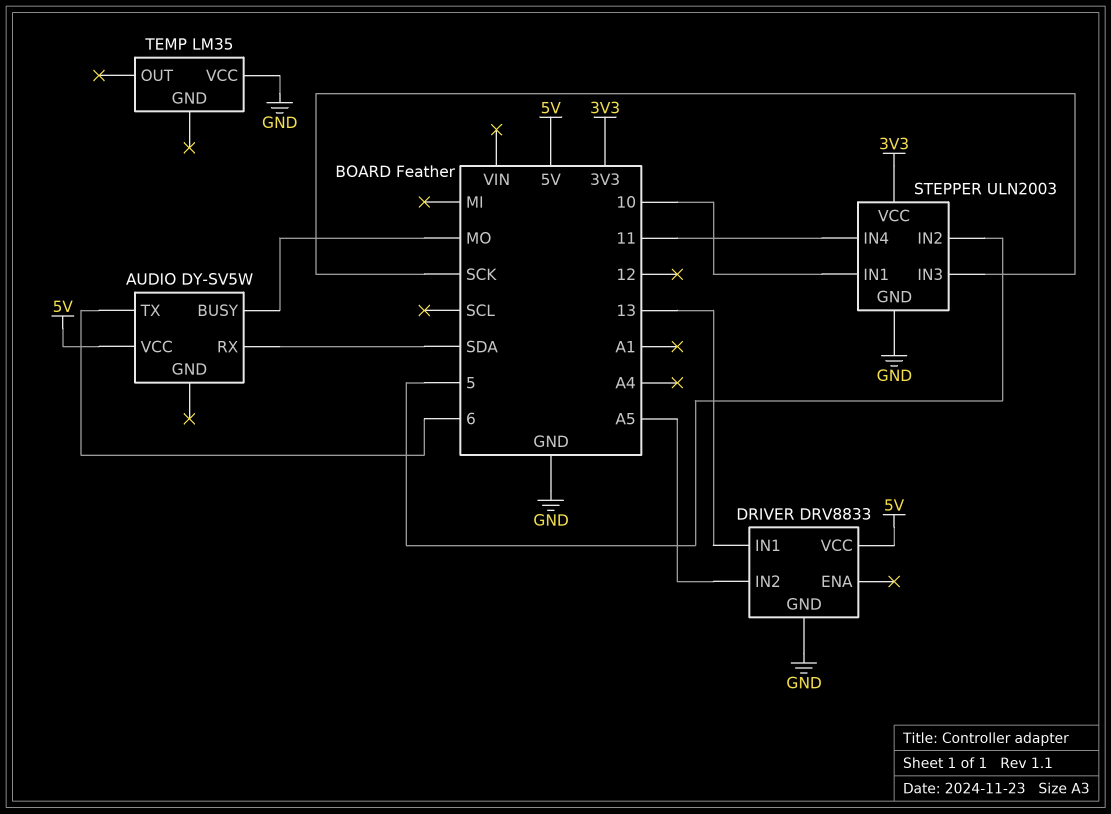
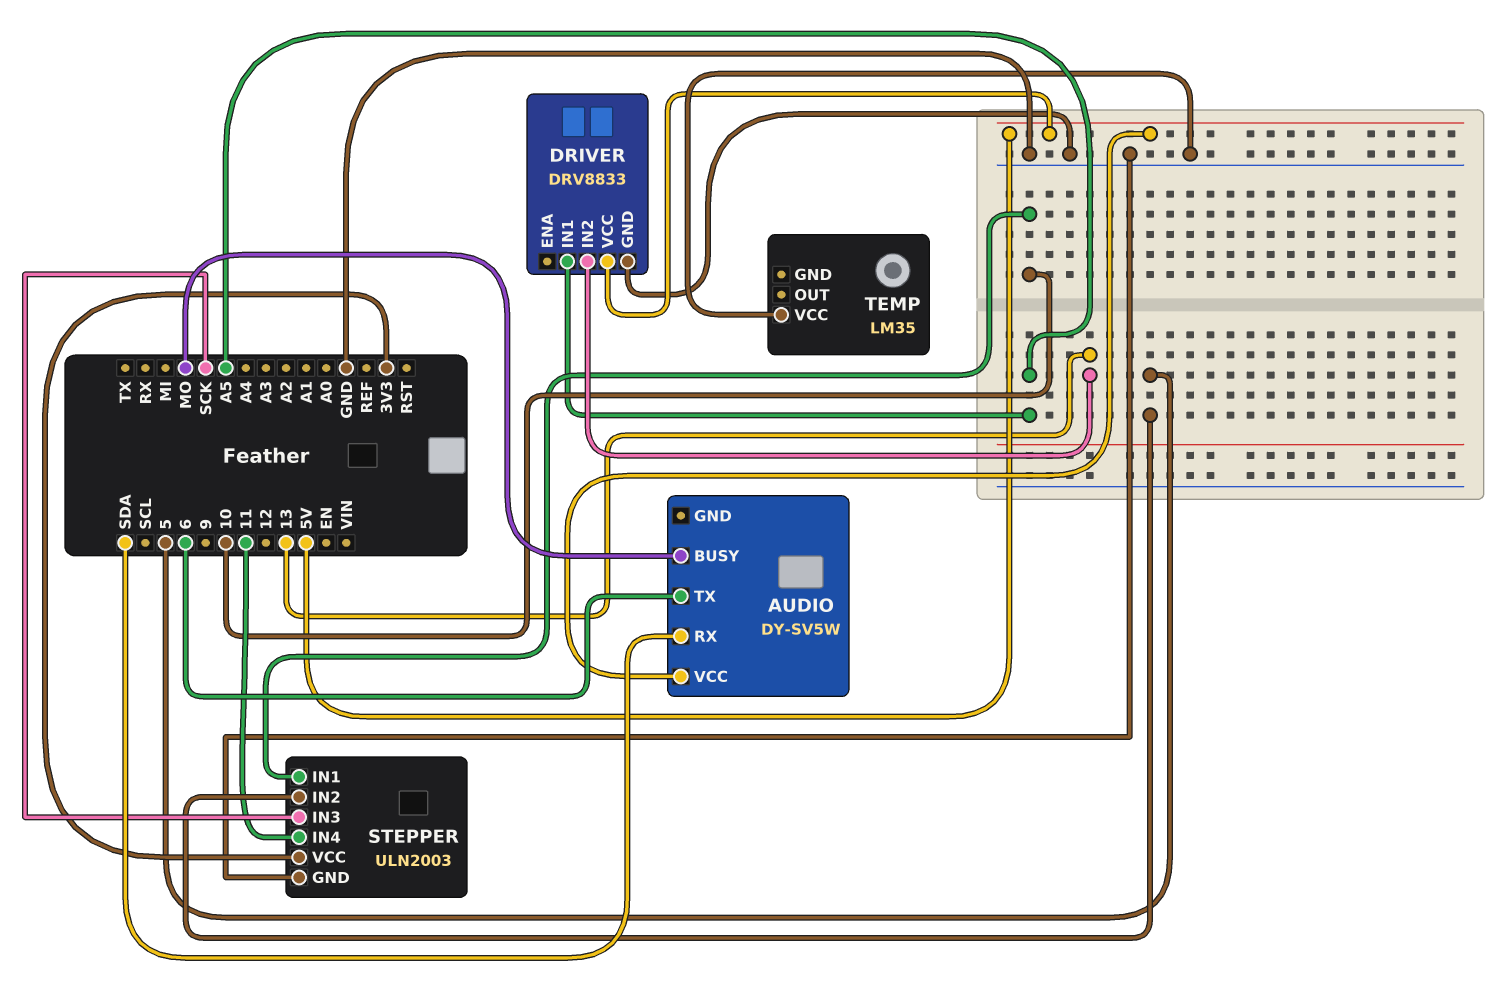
DRIVER pin IN1: 13 -> A5
DRIVER pin IN2: A5 -> 13

